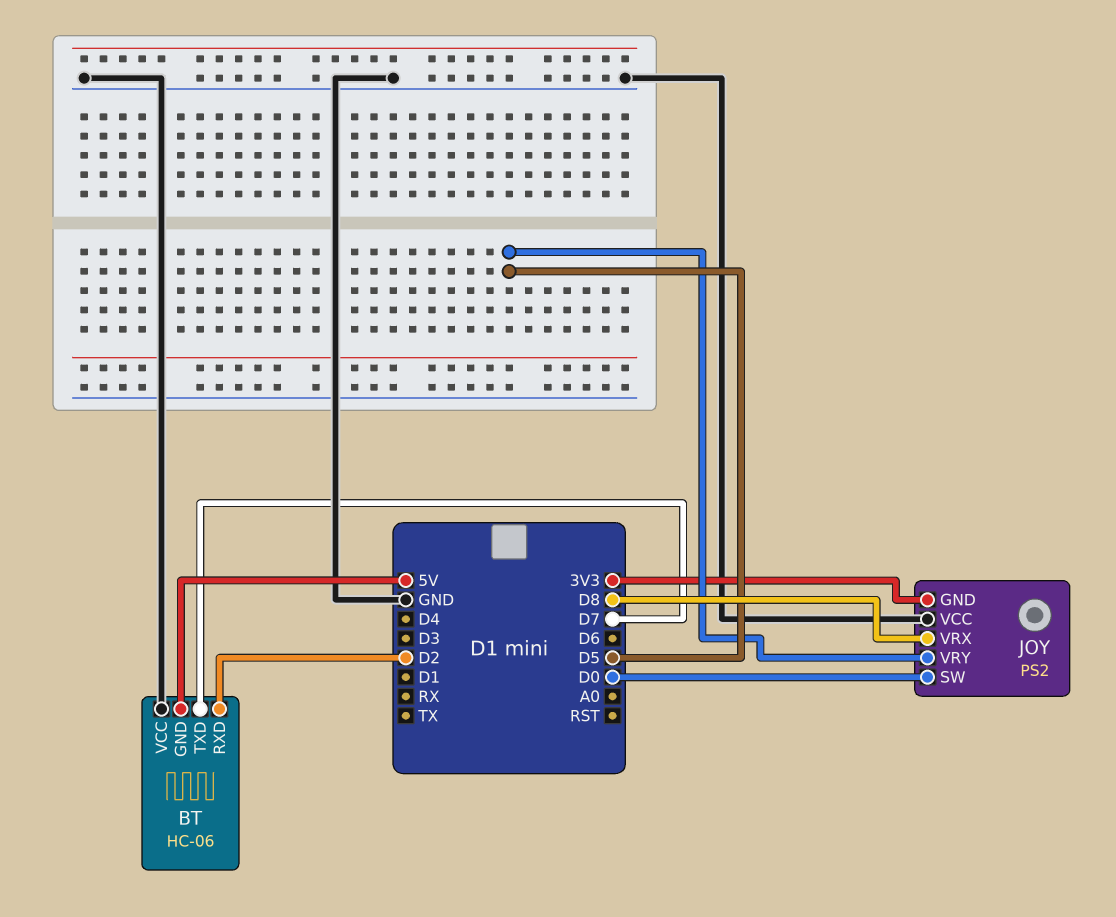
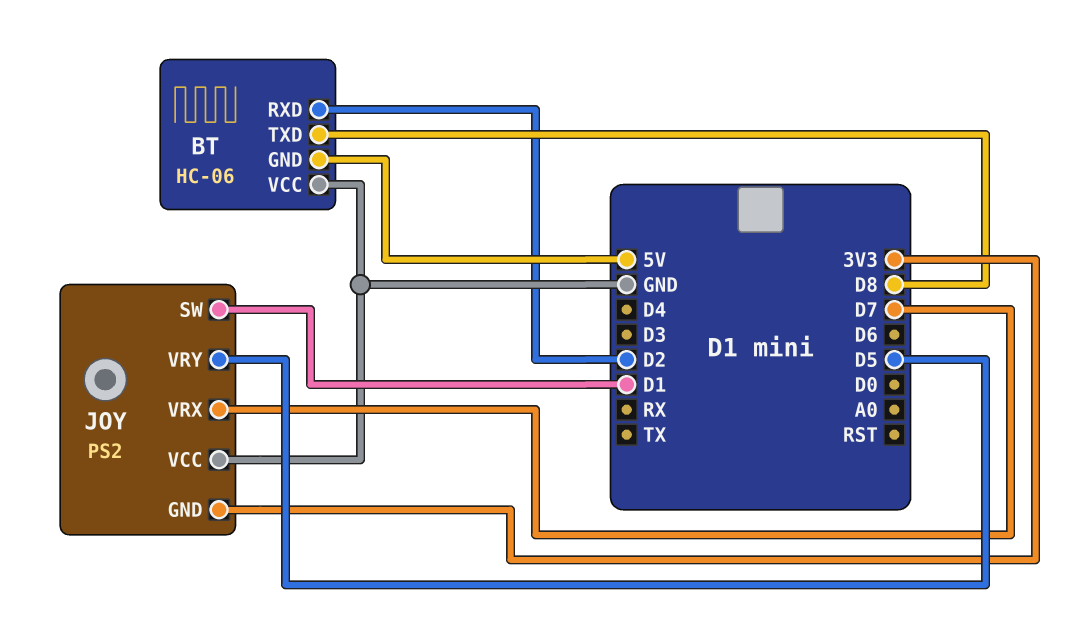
BT pin TXD: D7 -> D8
JOY pin SW: D0 -> D1
JOY pin VRX: D8 -> D7

